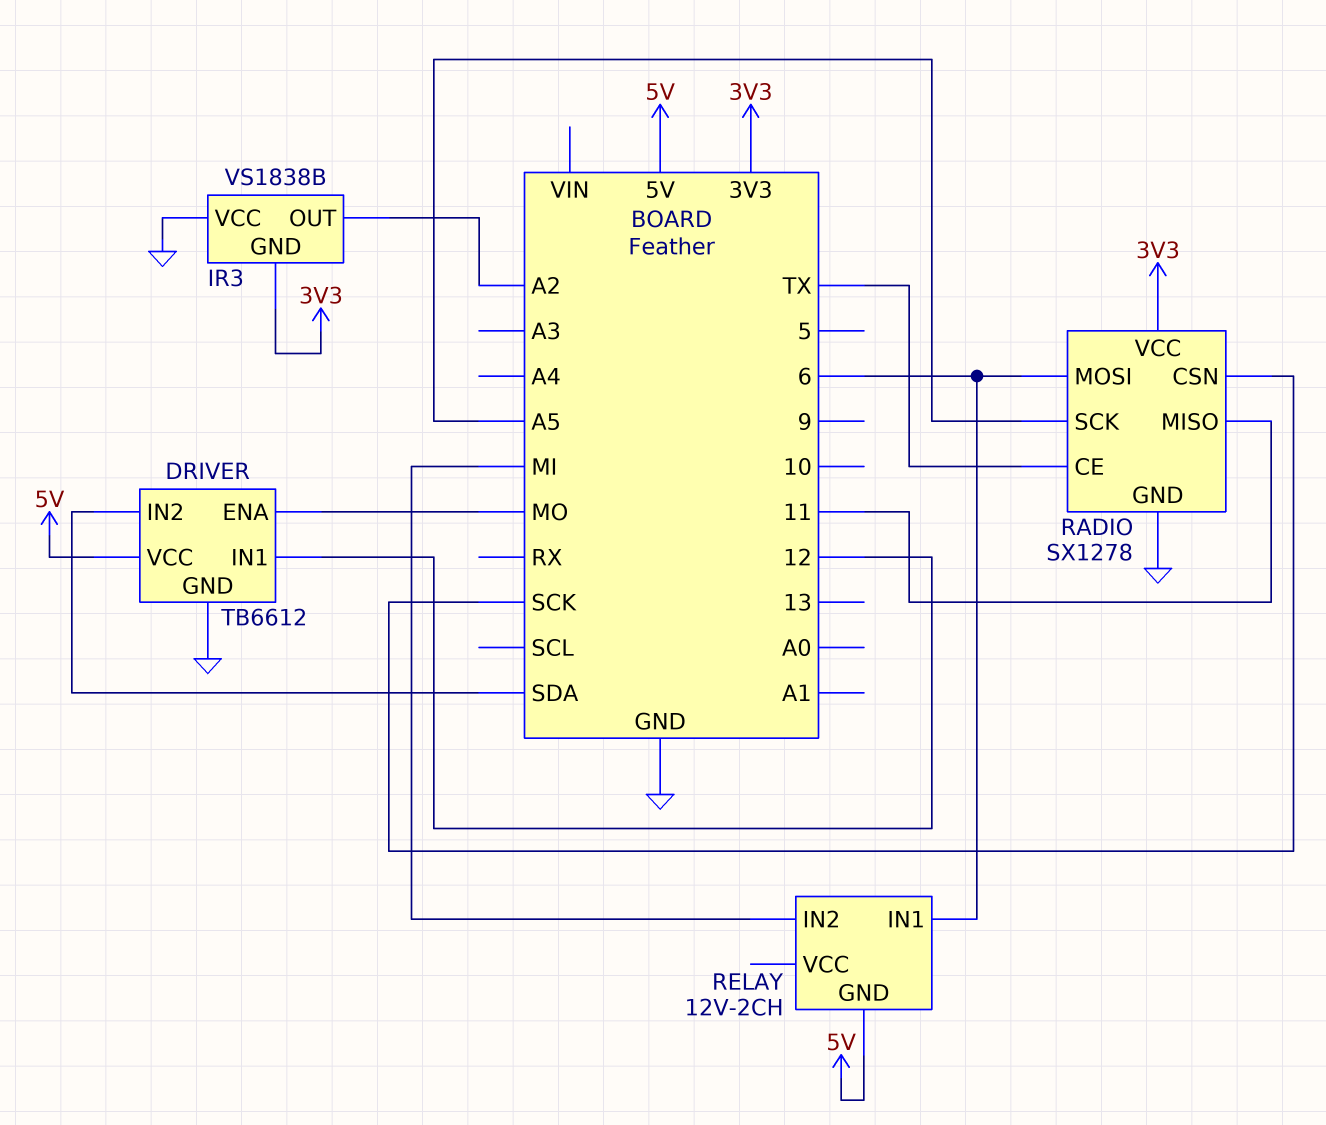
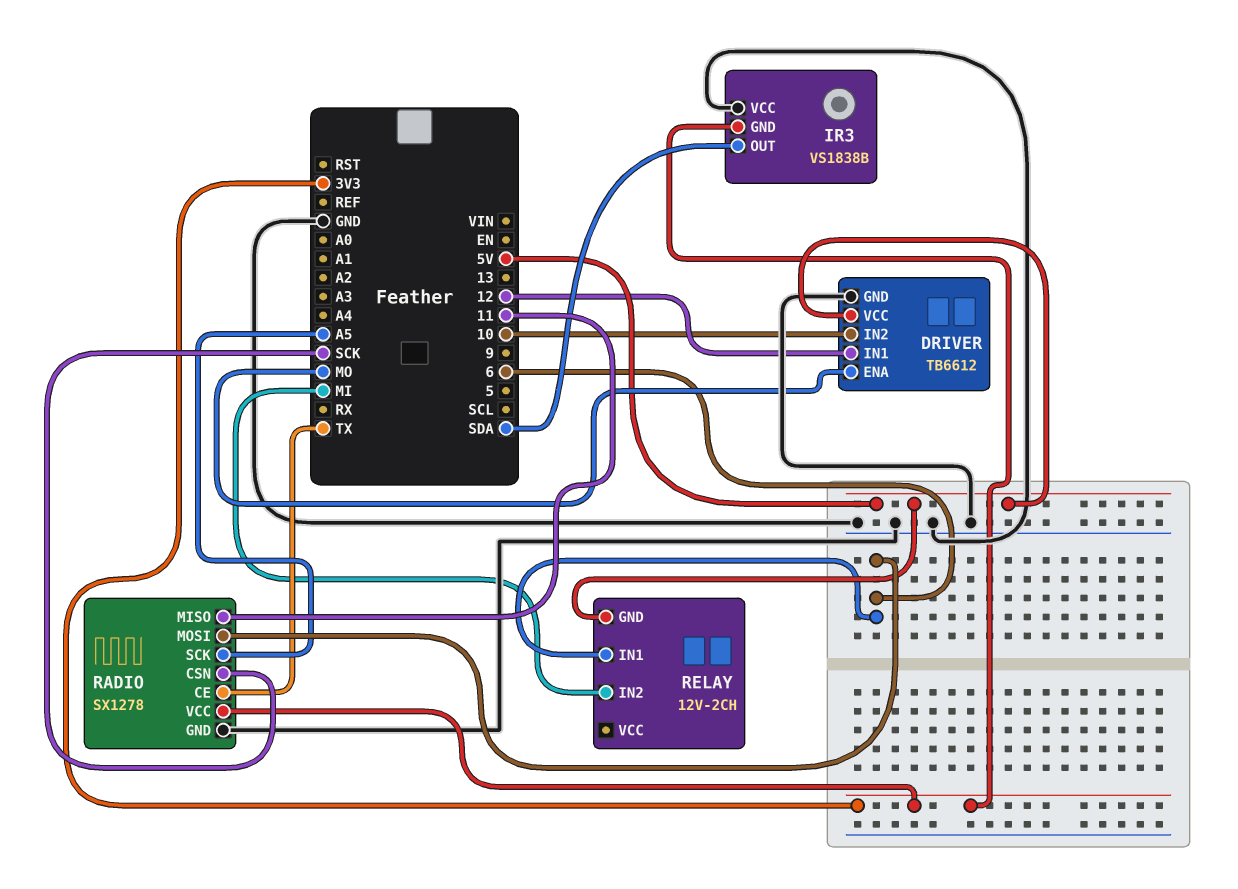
DRIVER pin IN2: SDA -> 10
IR3 pin OUT: A2 -> SDA

